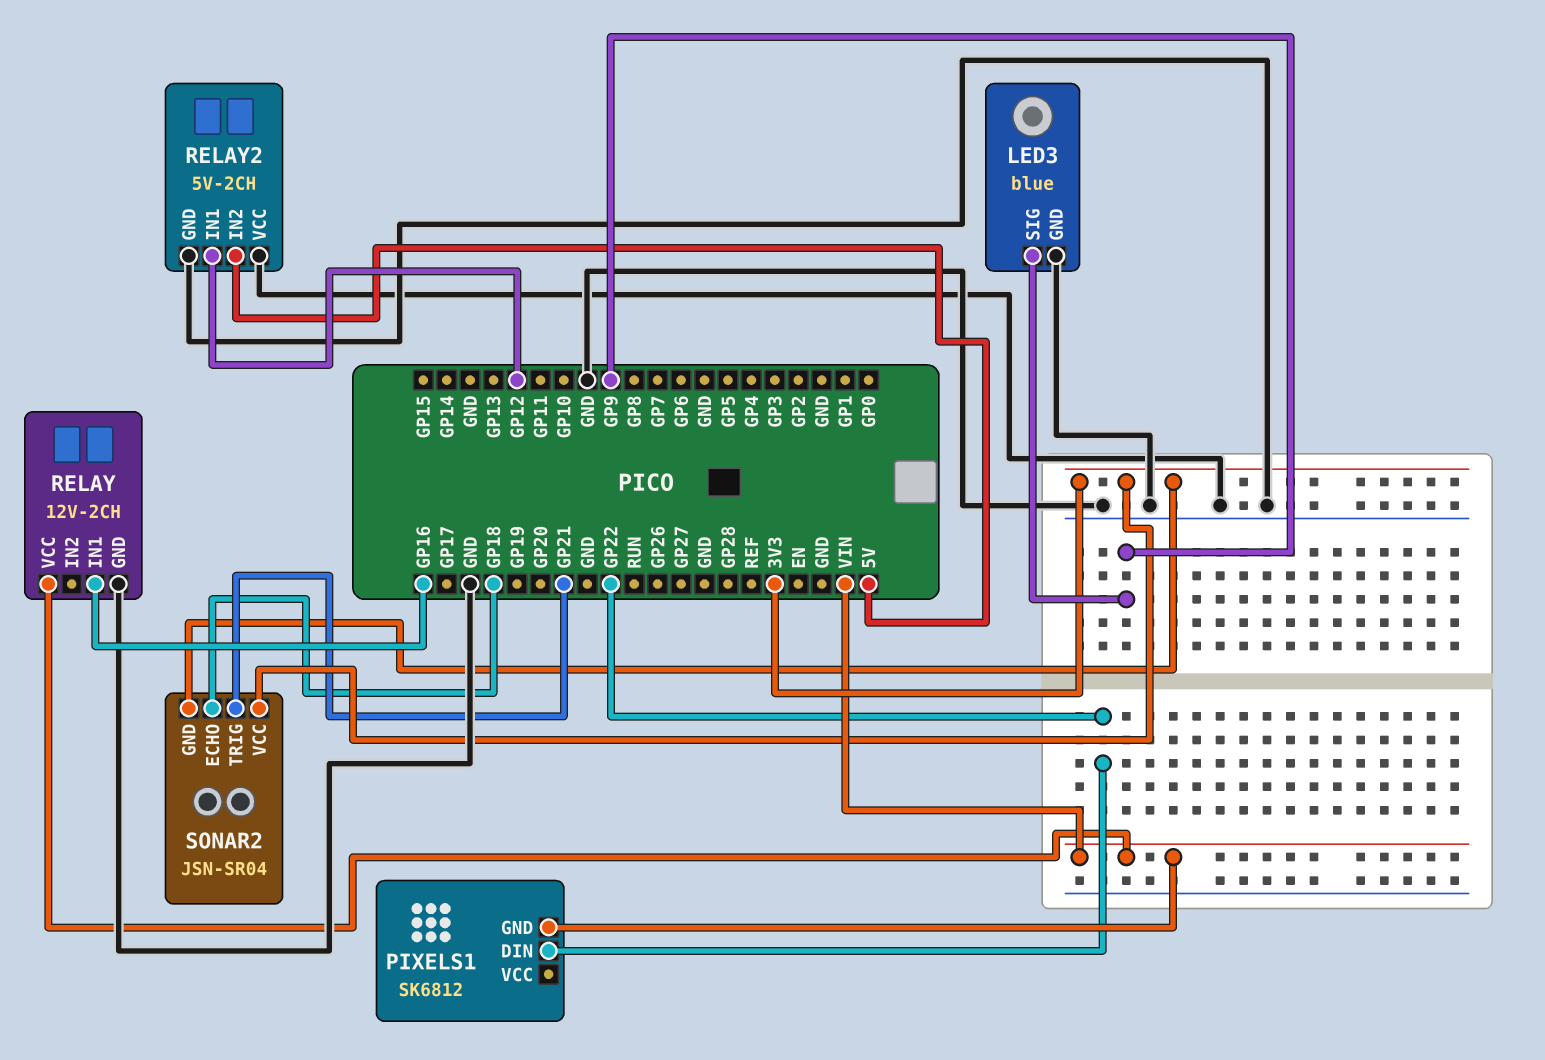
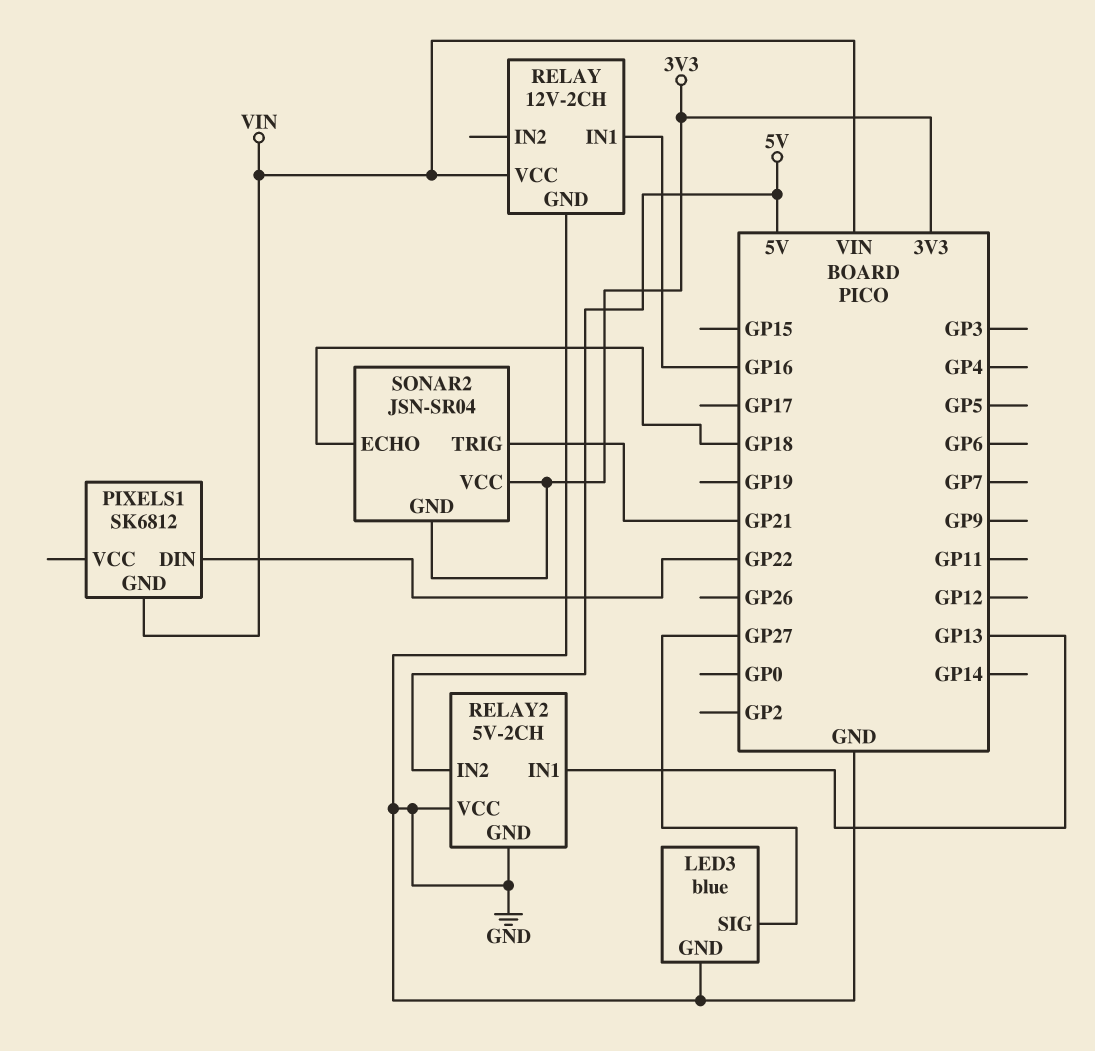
LED3 pin SIG: GP9 -> GP27
RELAY2 pin IN1: GP12 -> GP13

